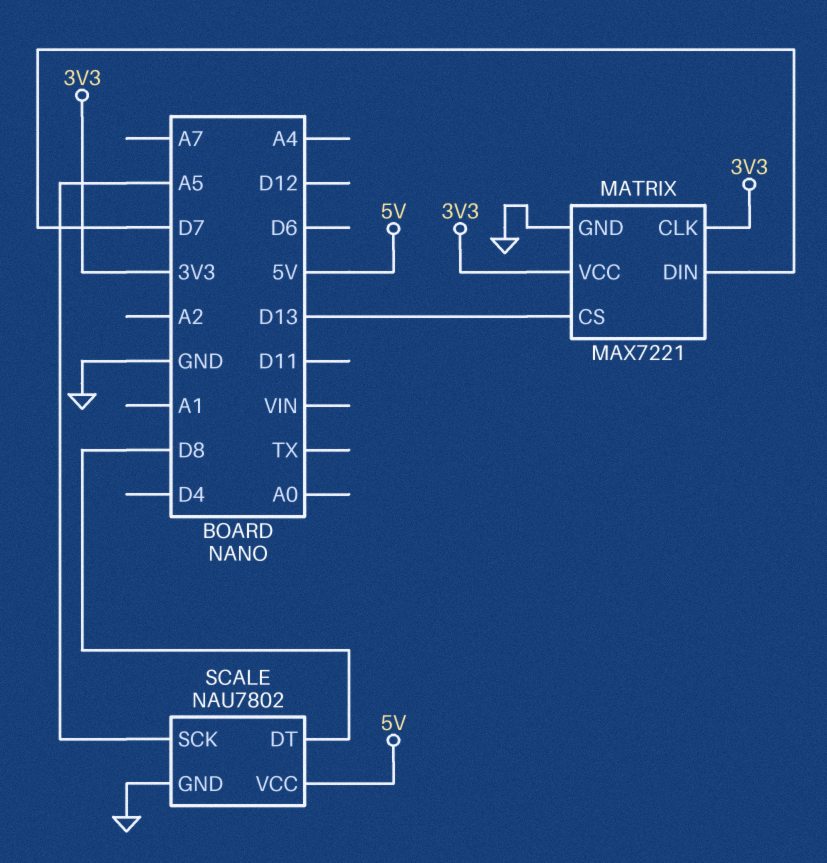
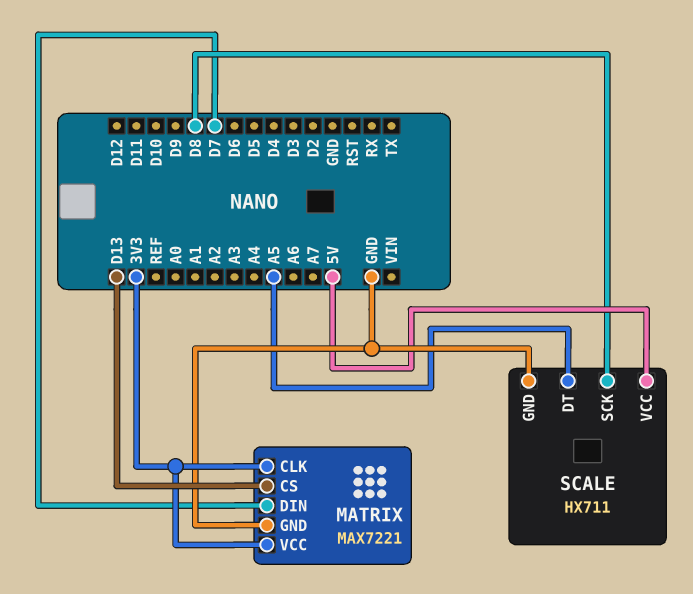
SCALE: NAU7802 -> HX711
SCALE pin DT: D8 -> A5
SCALE pin SCK: A5 -> D8

